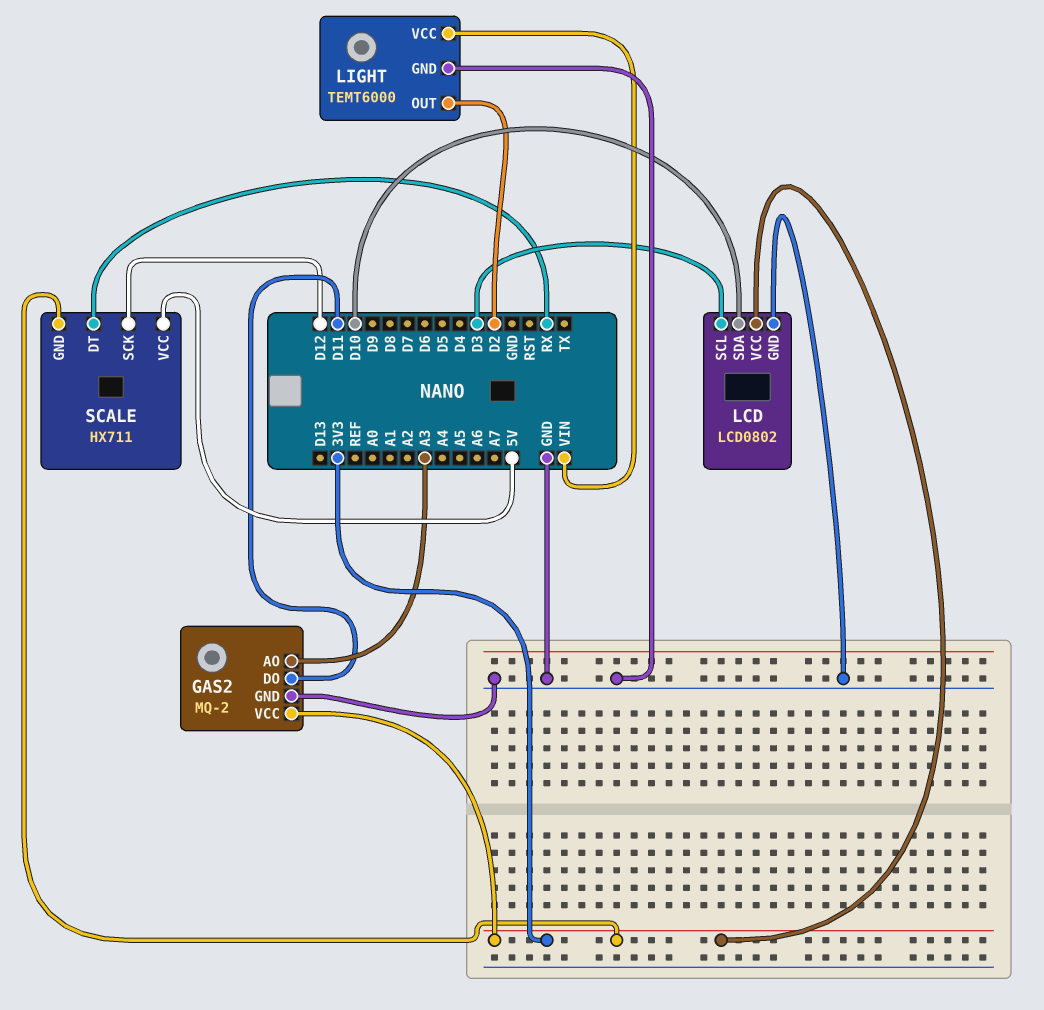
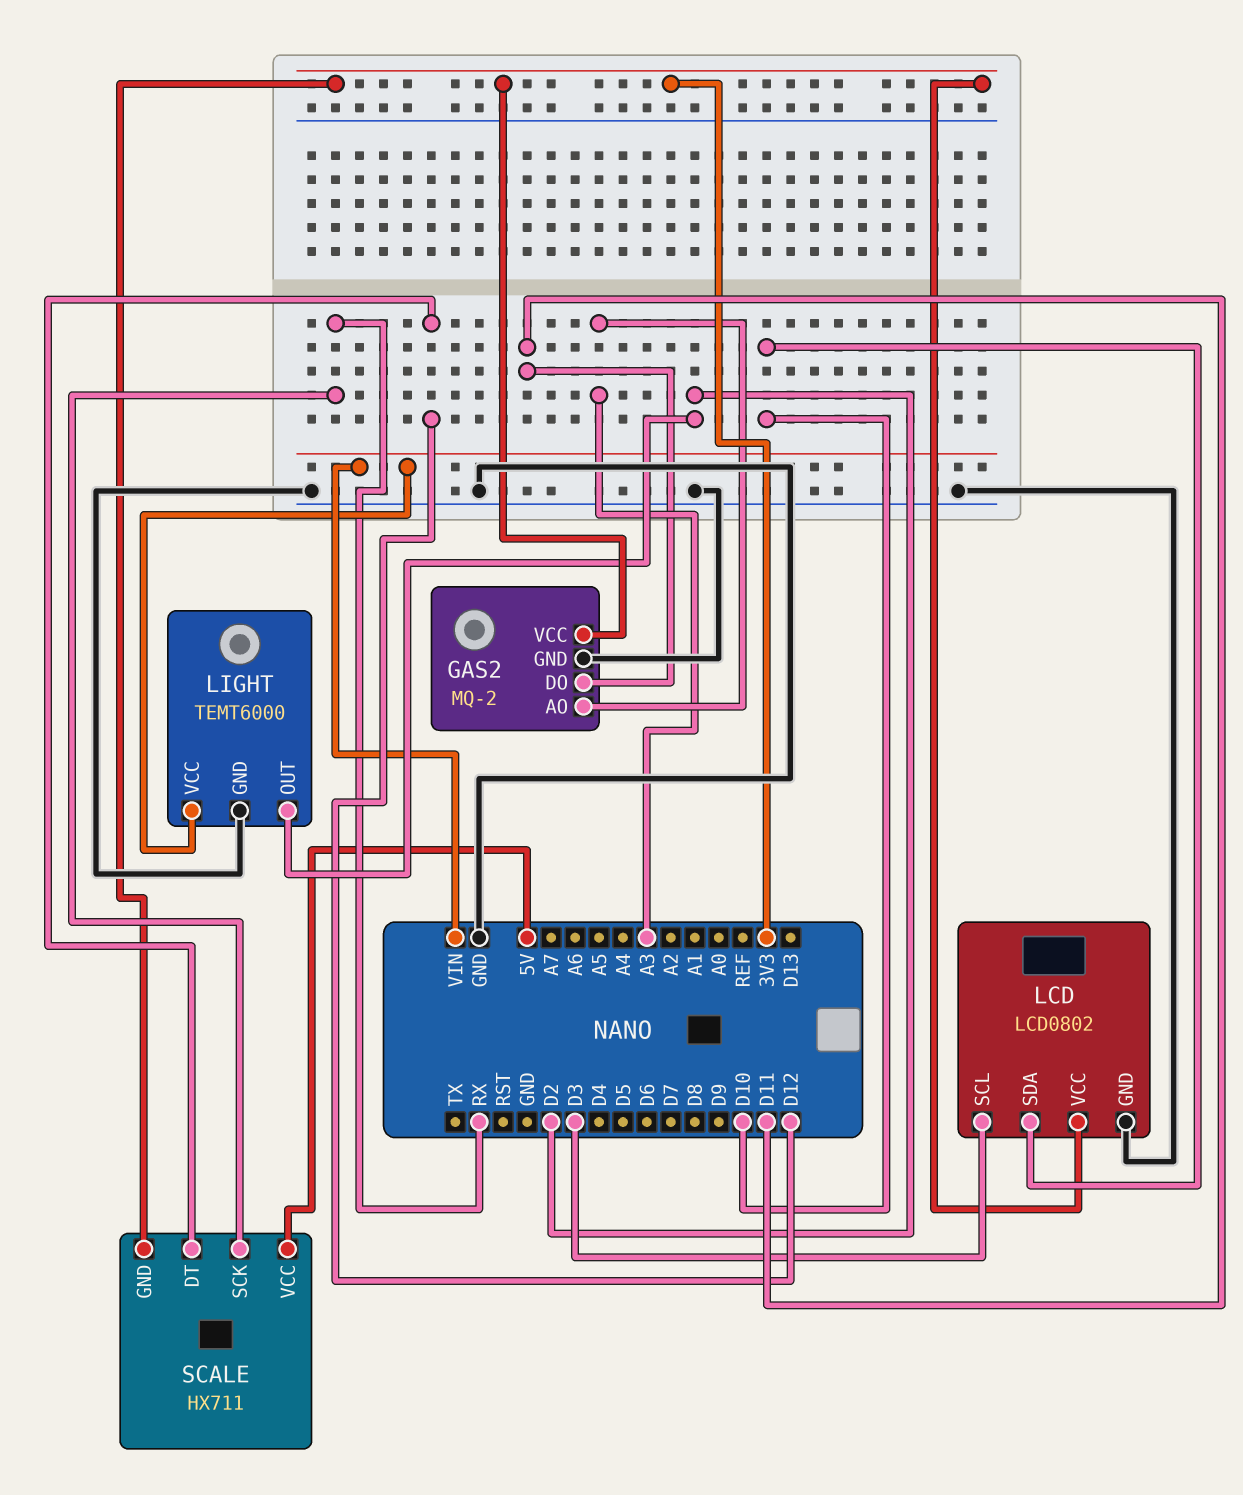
SCALE pin DT: RX -> D12
SCALE pin SCK: D12 -> RX

